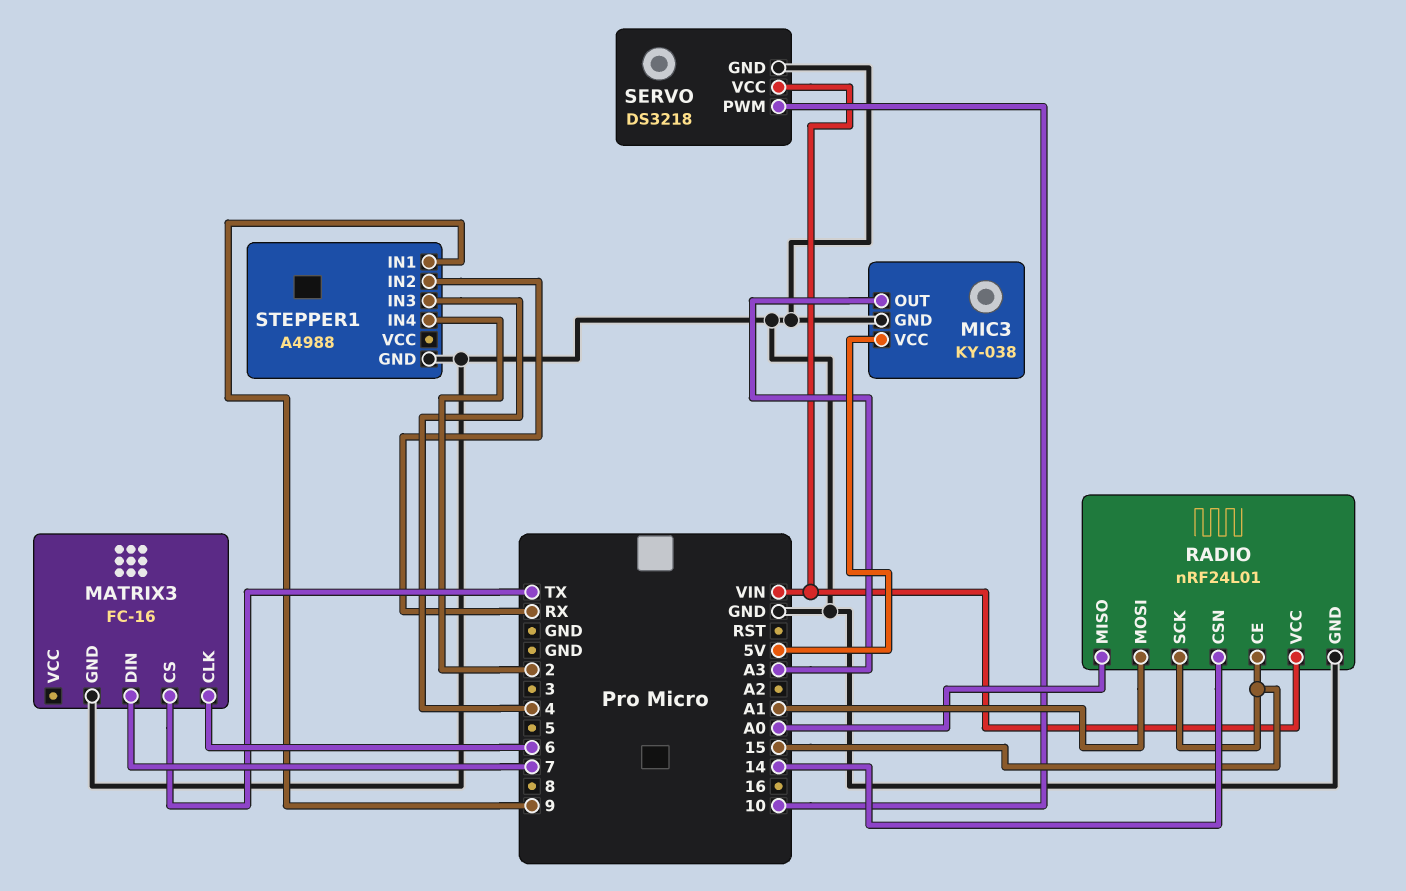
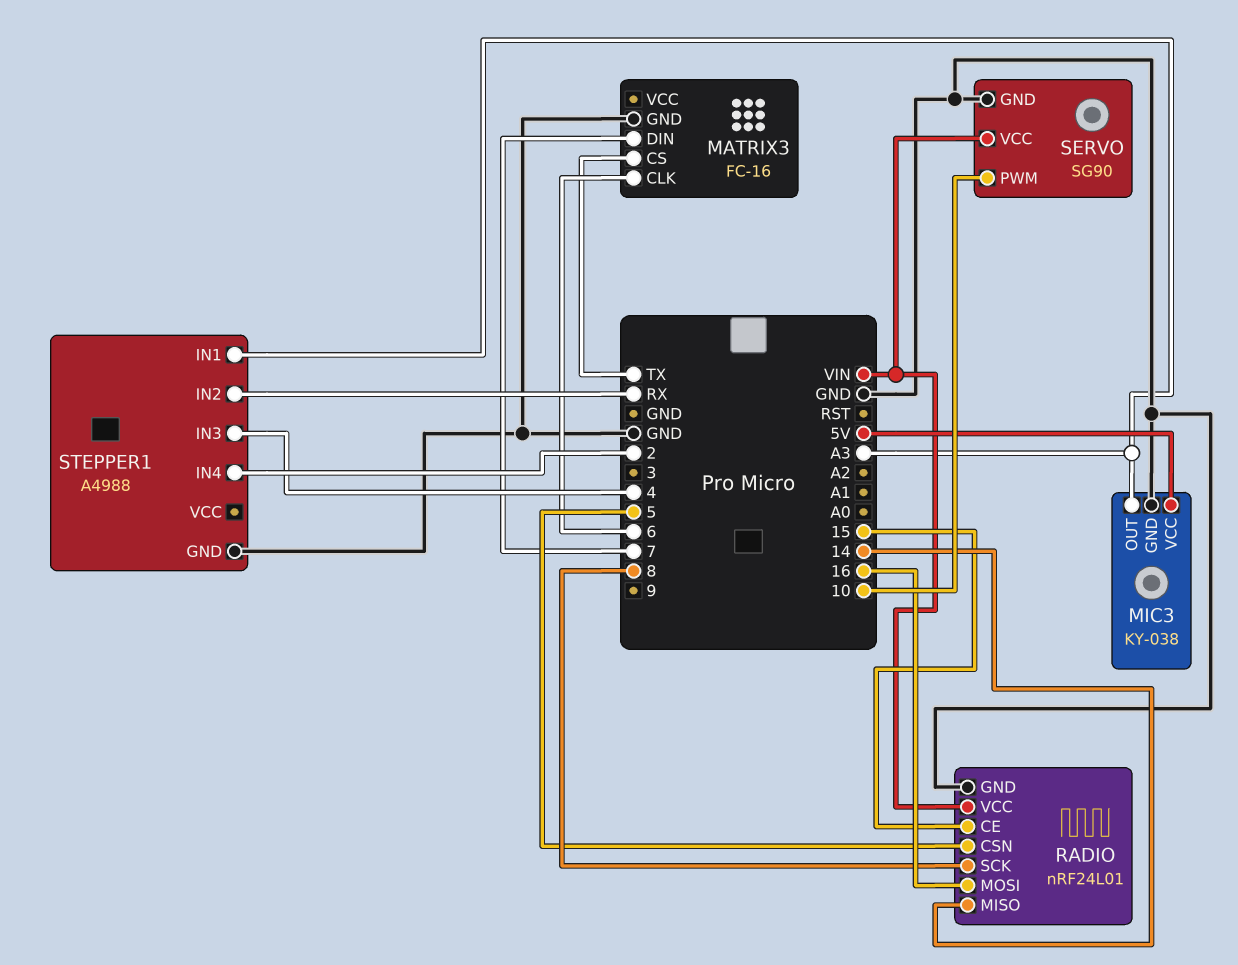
RADIO pin CSN: 14 -> 5
RADIO pin MISO: A0 -> 14
RADIO pin MOSI: A1 -> 16
RADIO pin SCK: 15 -> 8
SERVO: DS3218 -> SG90
STEPPER1 pin IN1: 9 -> A3

